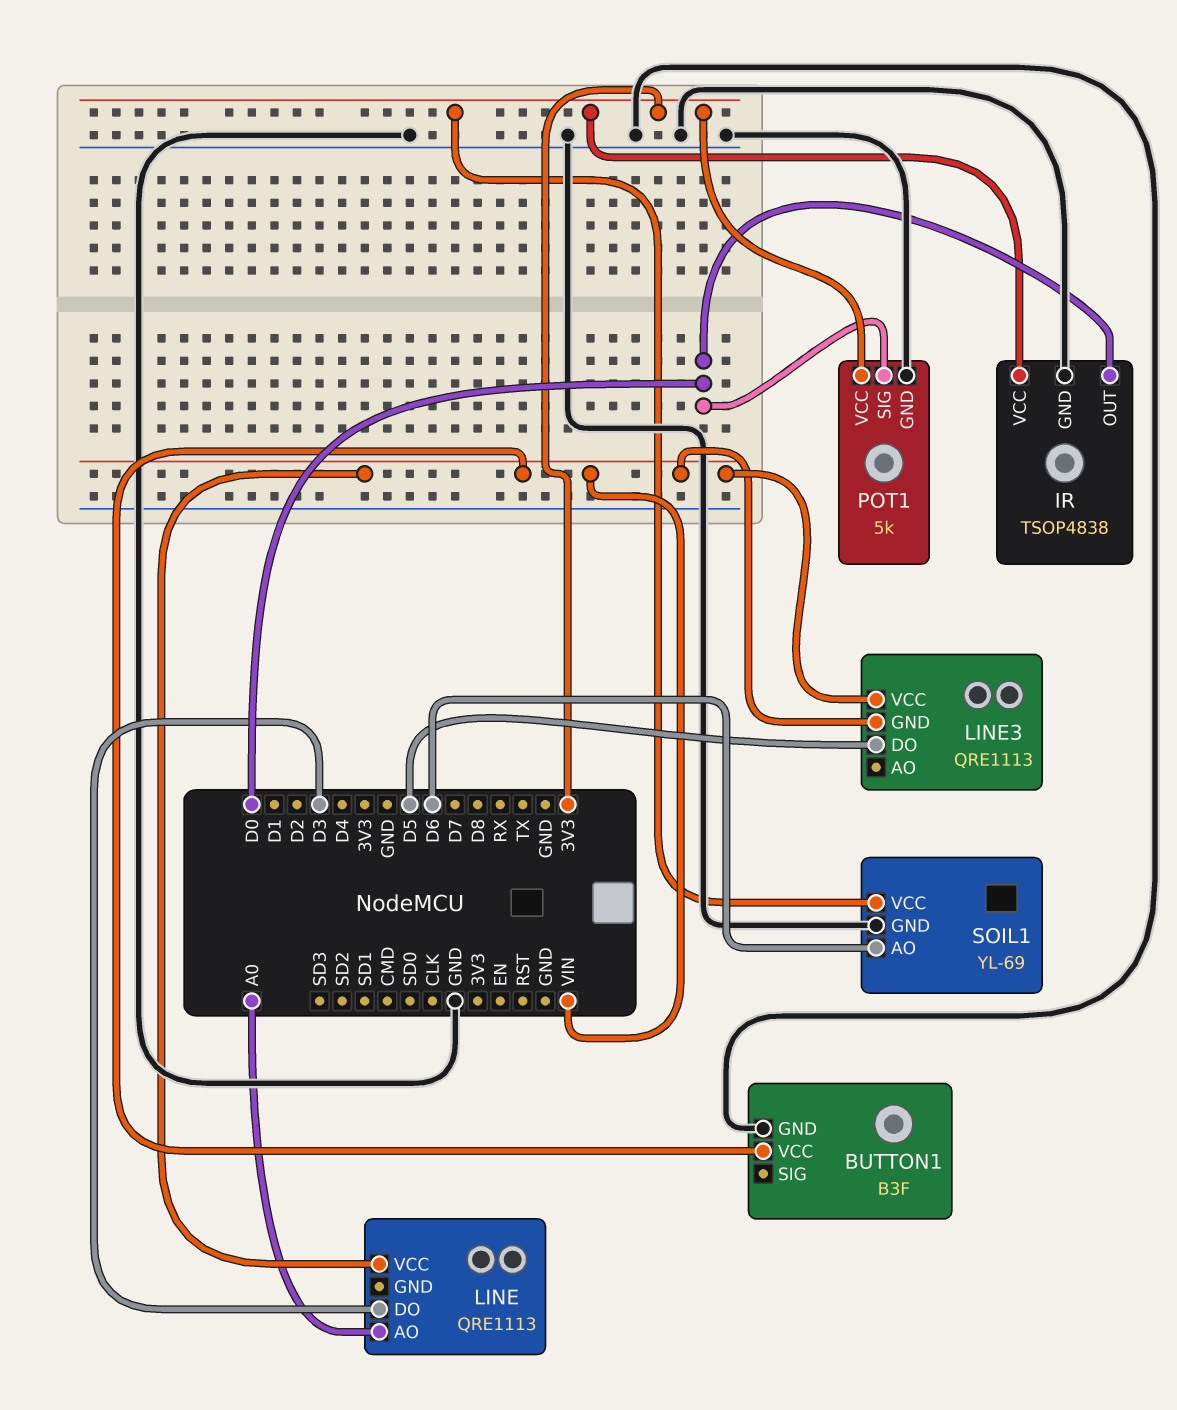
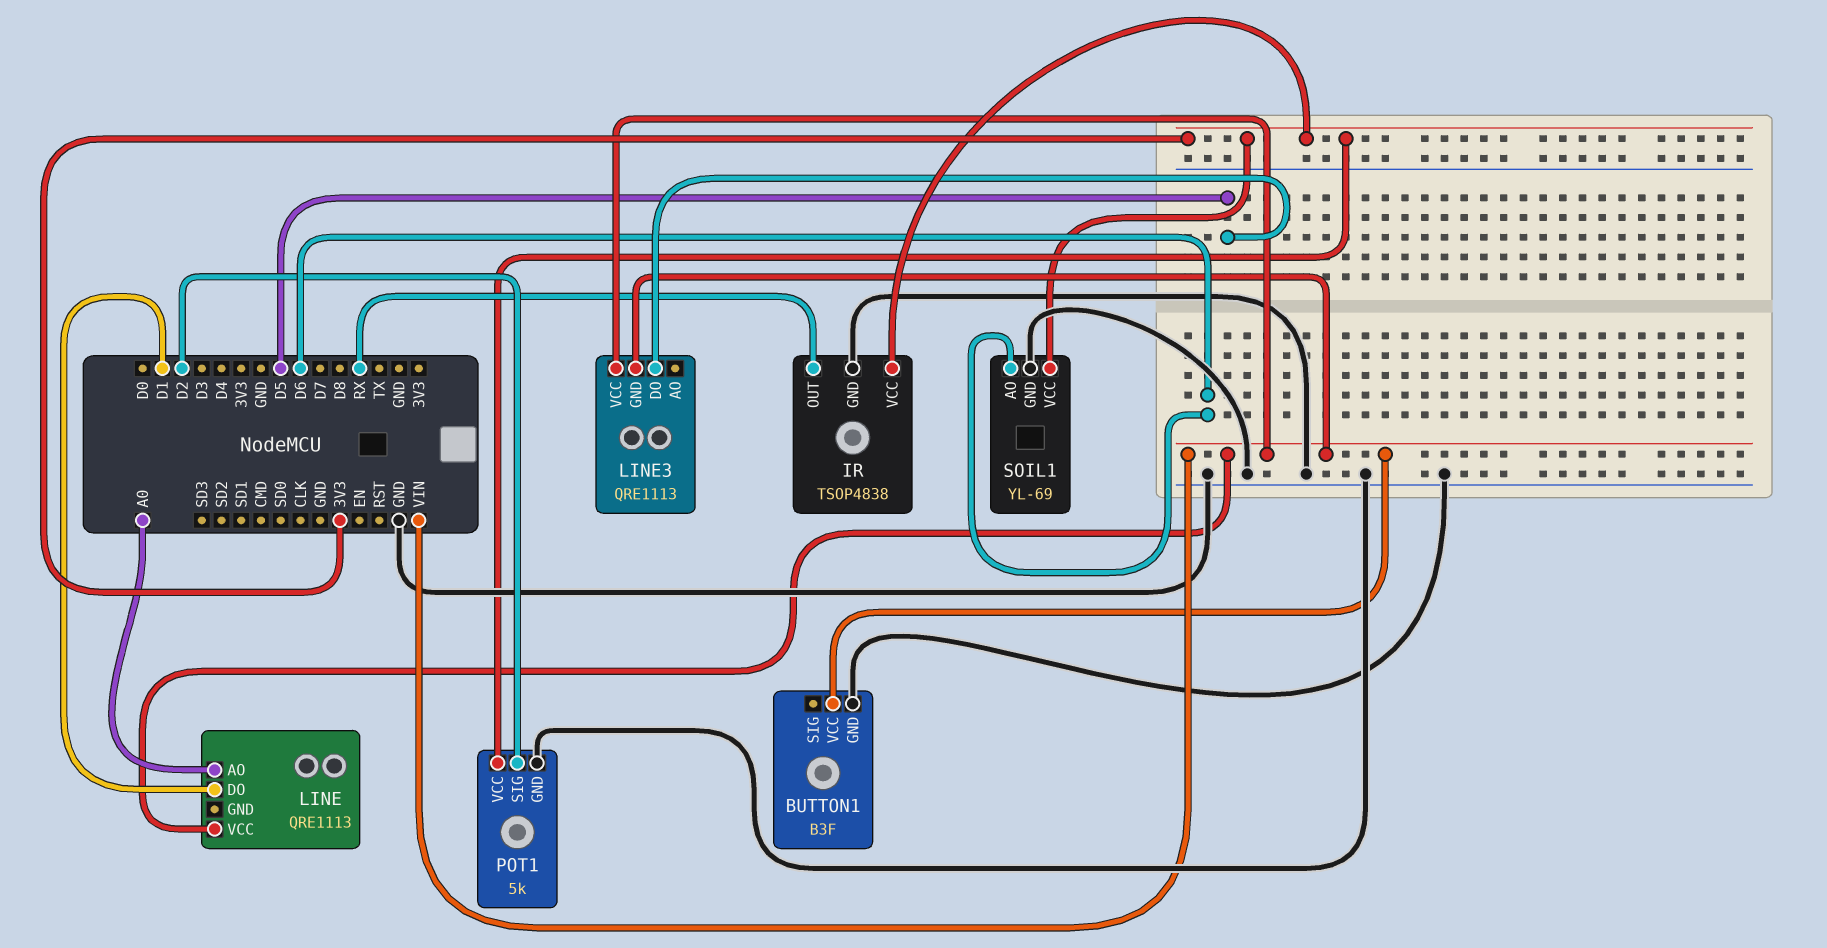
IR pin OUT: D0 -> RX
LINE pin DO: D3 -> D1
POT1 pin SIG: D0 -> D2

